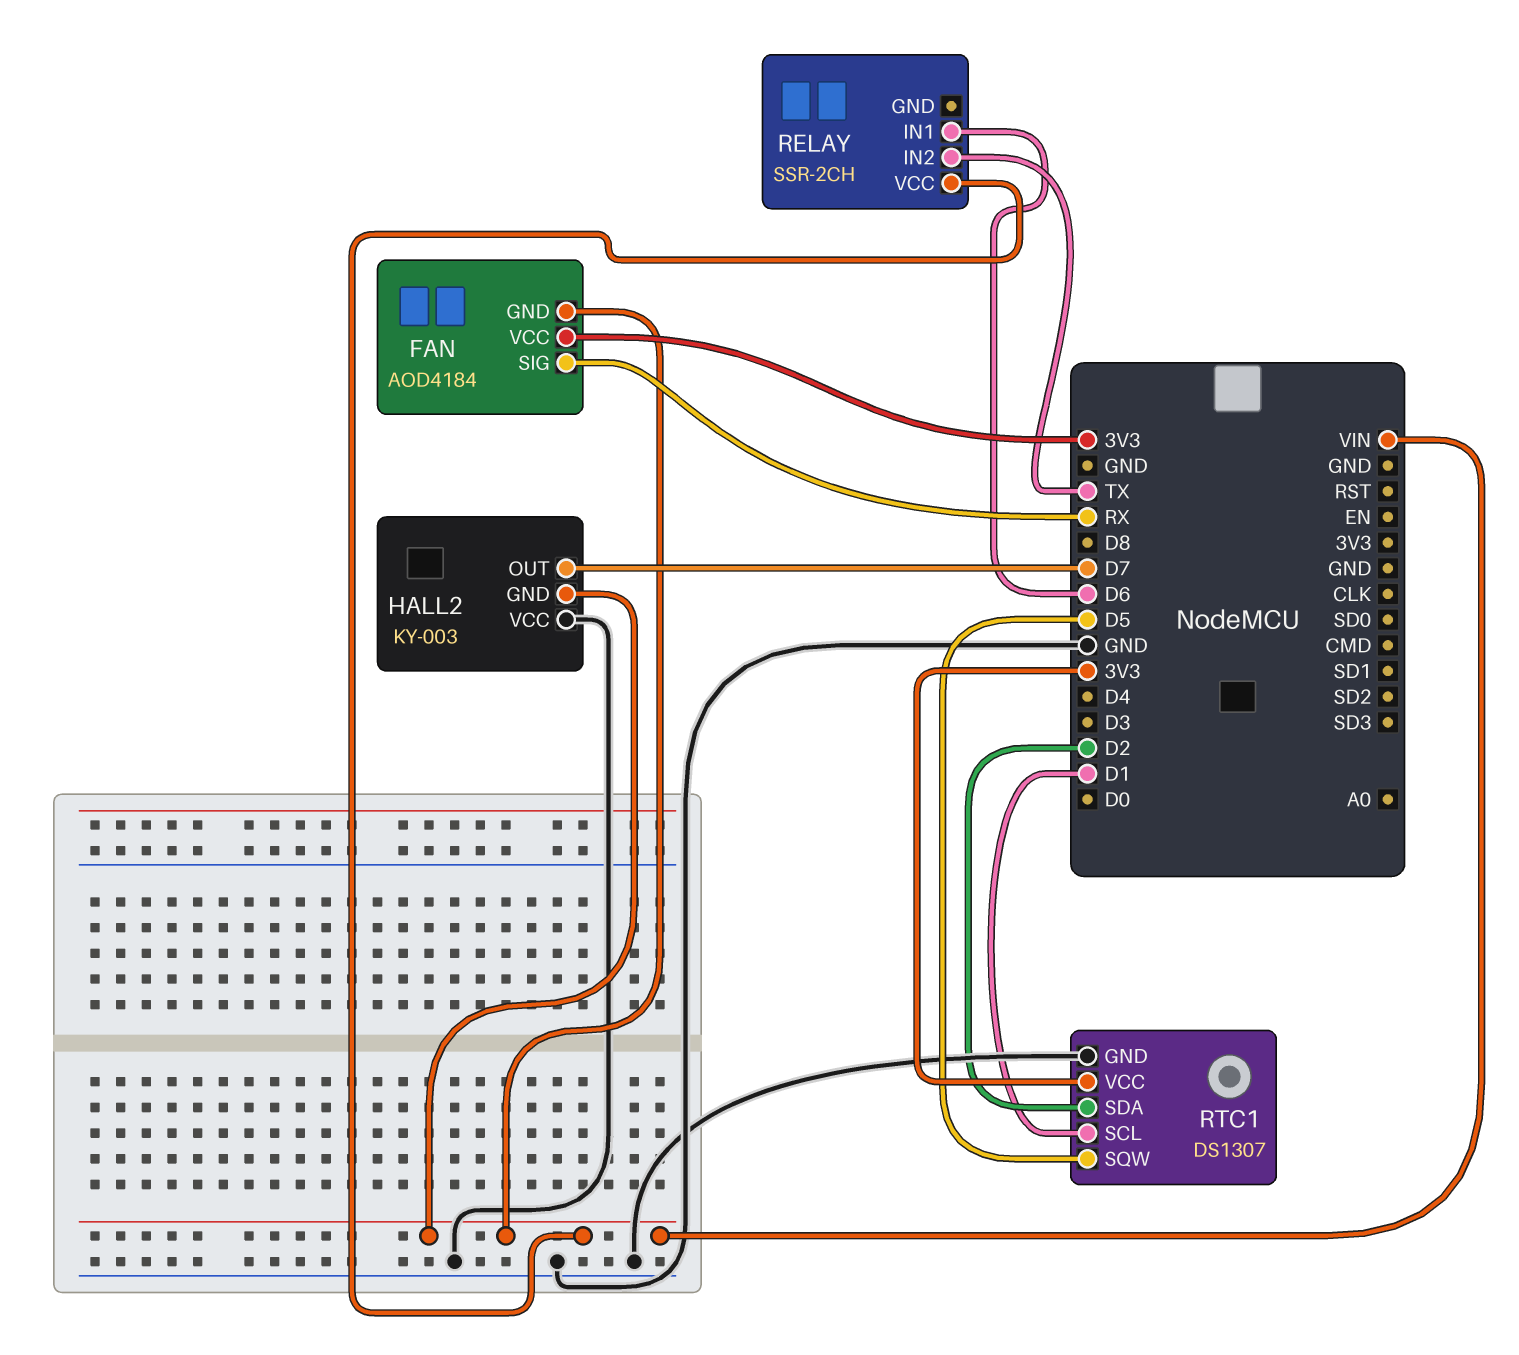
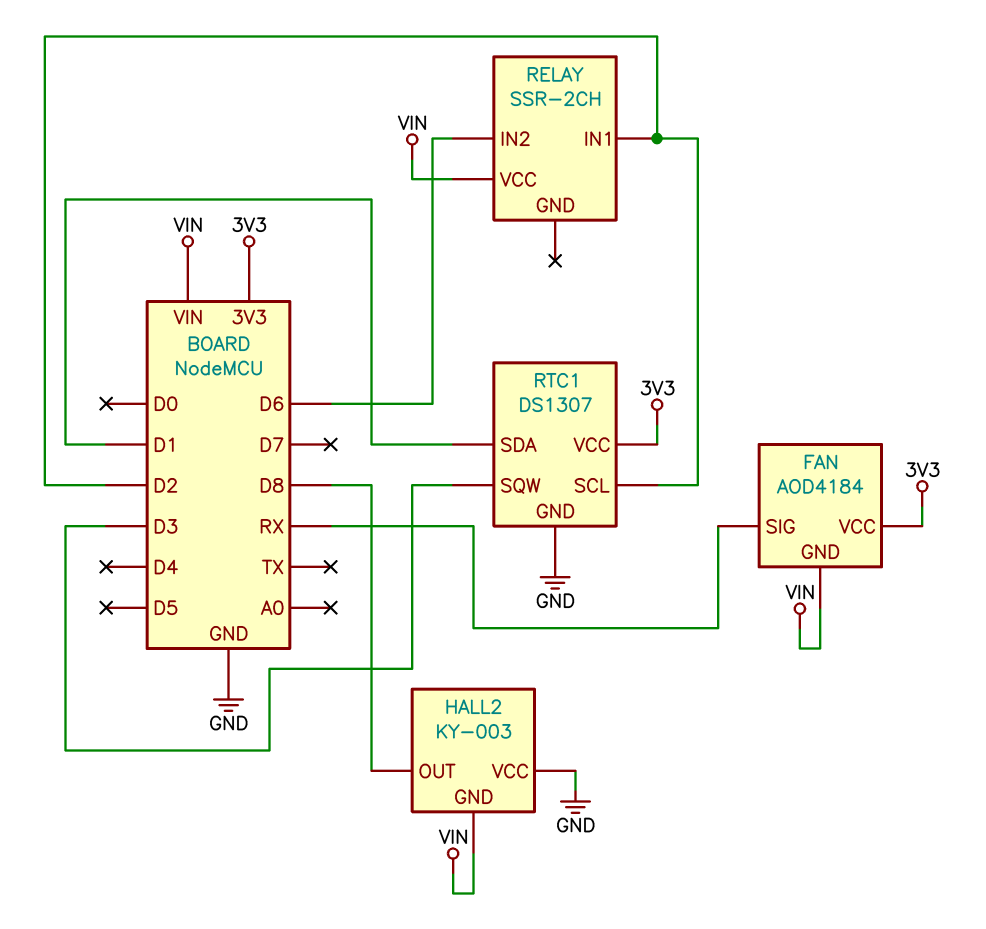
HALL2 pin OUT: D7 -> D8
RELAY pin IN1: D6 -> D2
RELAY pin IN2: TX -> D6
RTC1 pin SCL: D1 -> D2
RTC1 pin SDA: D2 -> D1
RTC1 pin SQW: D5 -> D3

